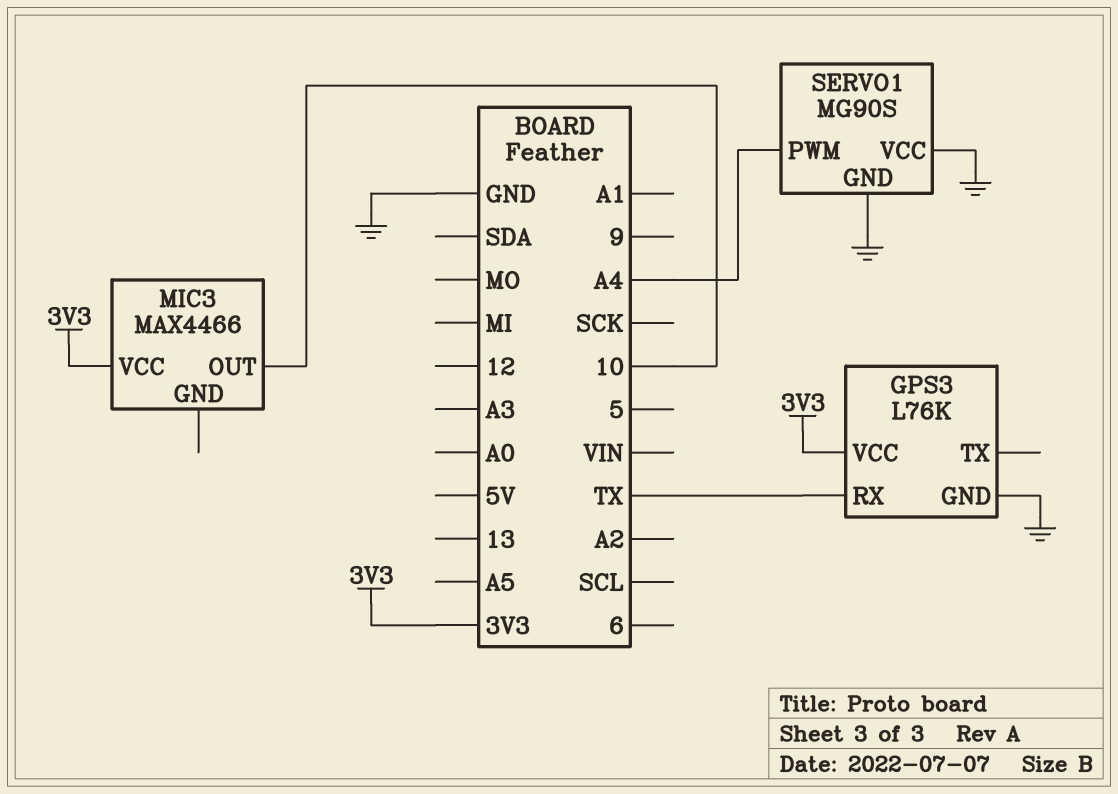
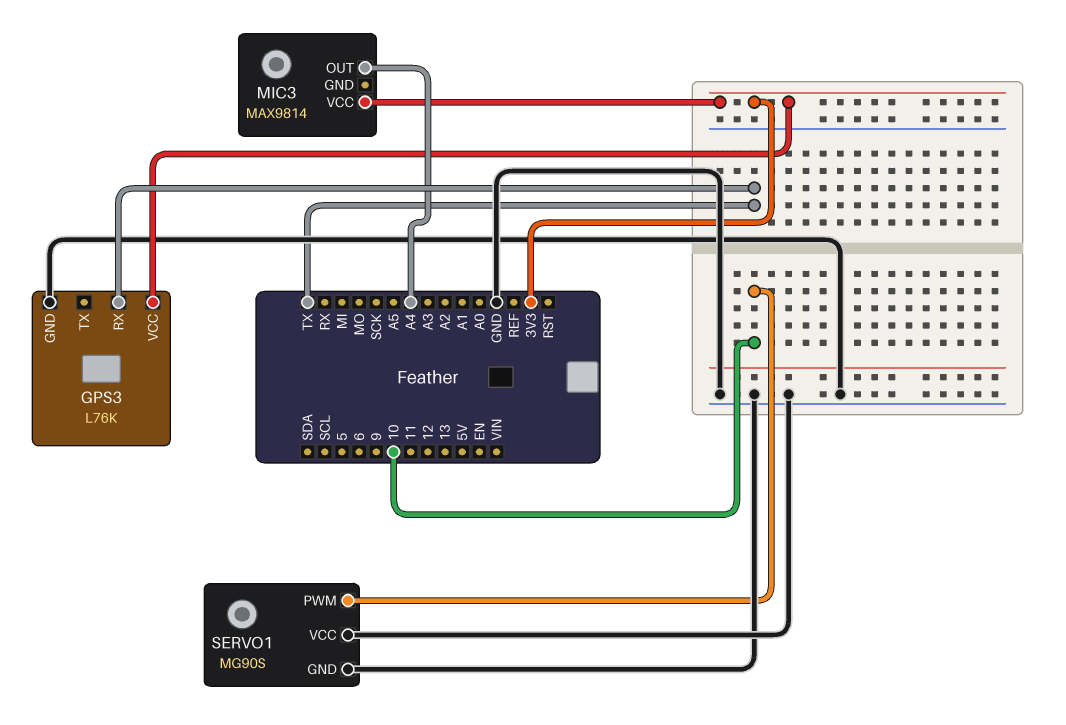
MIC3: MAX4466 -> MAX9814
MIC3 pin OUT: 10 -> A4
SERVO1 pin PWM: A4 -> 10

